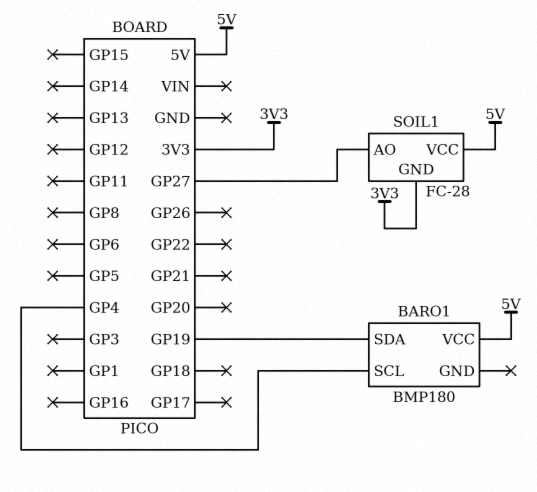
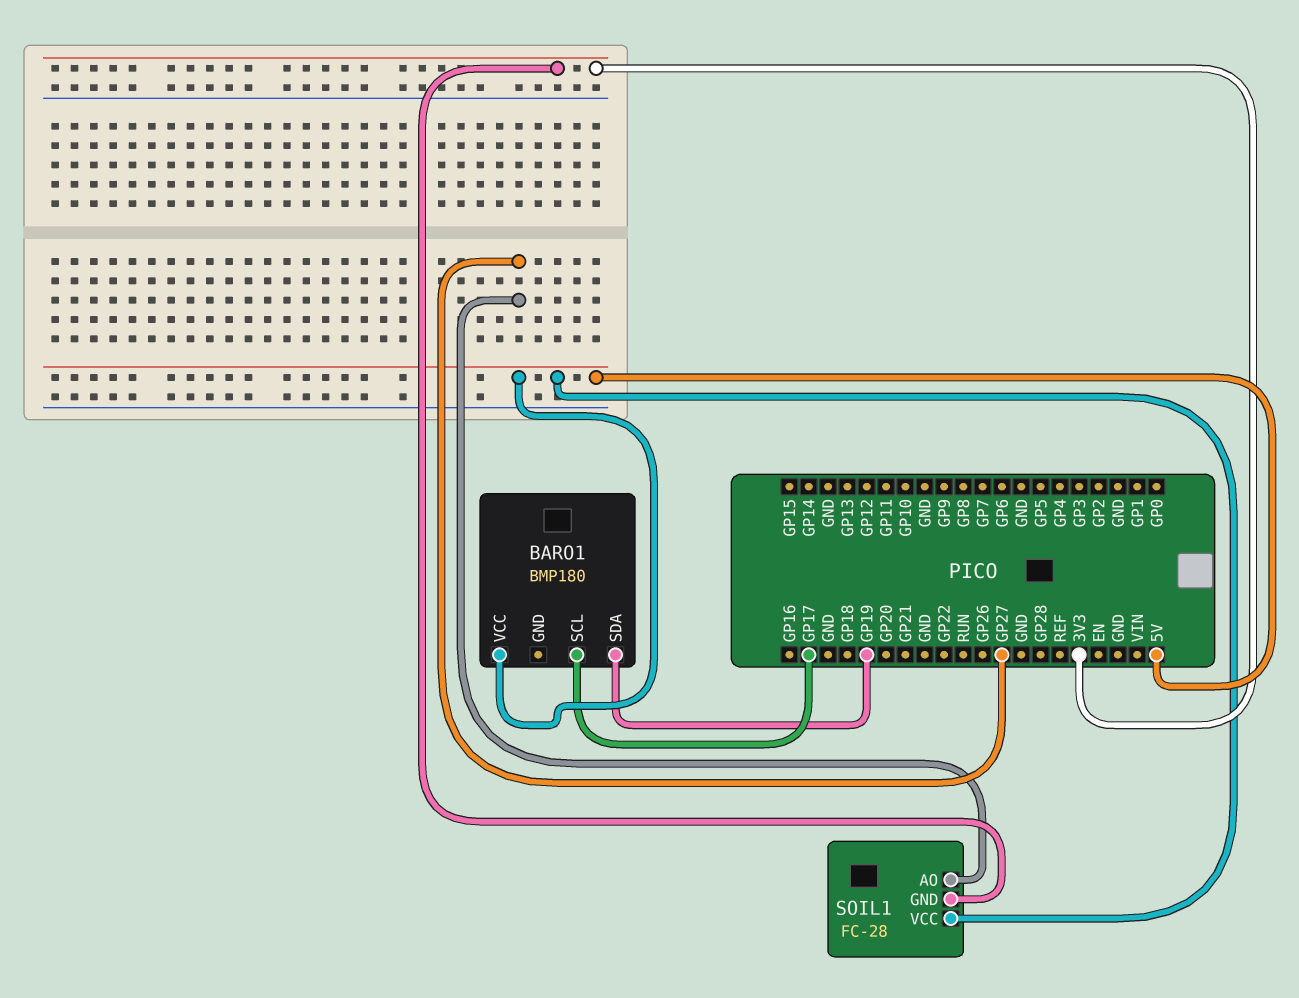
BARO1 pin SCL: GP4 -> GP17

